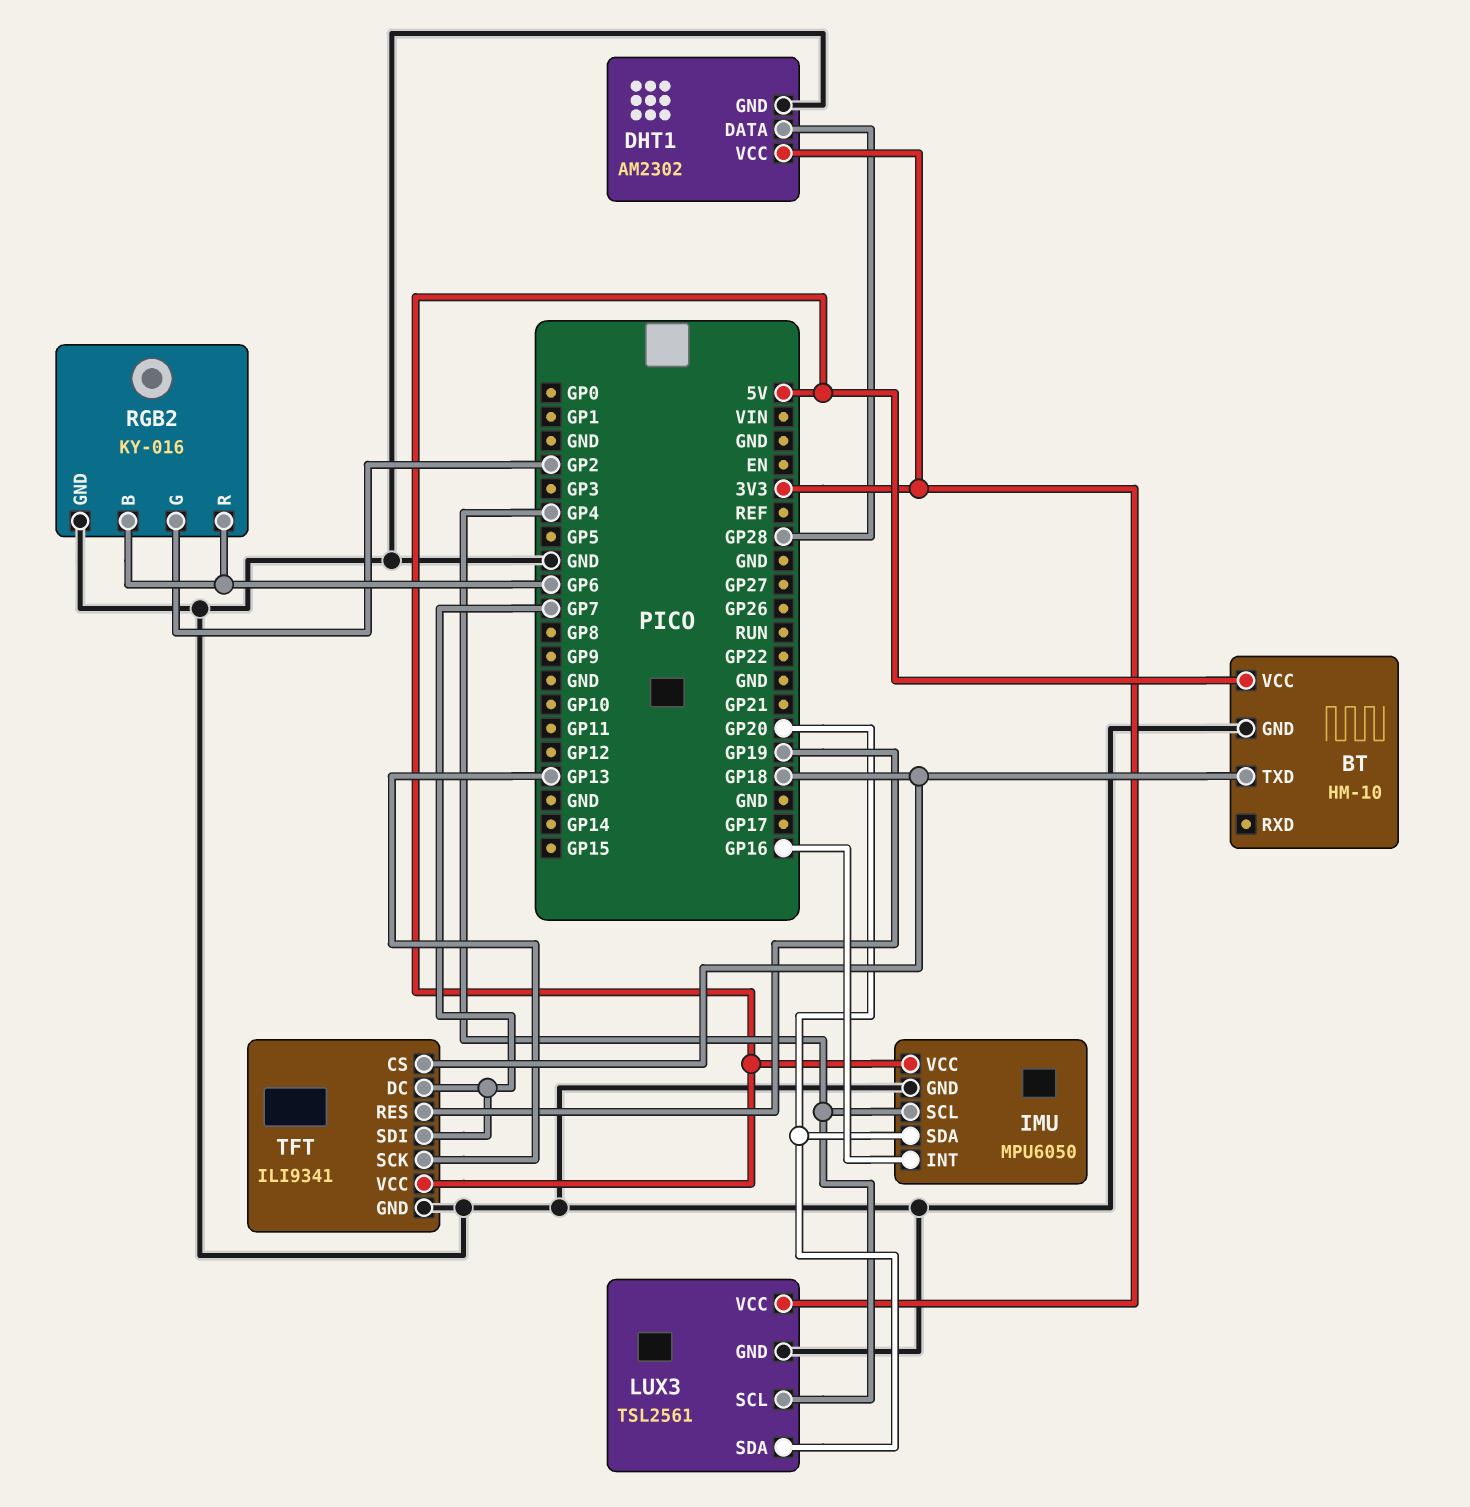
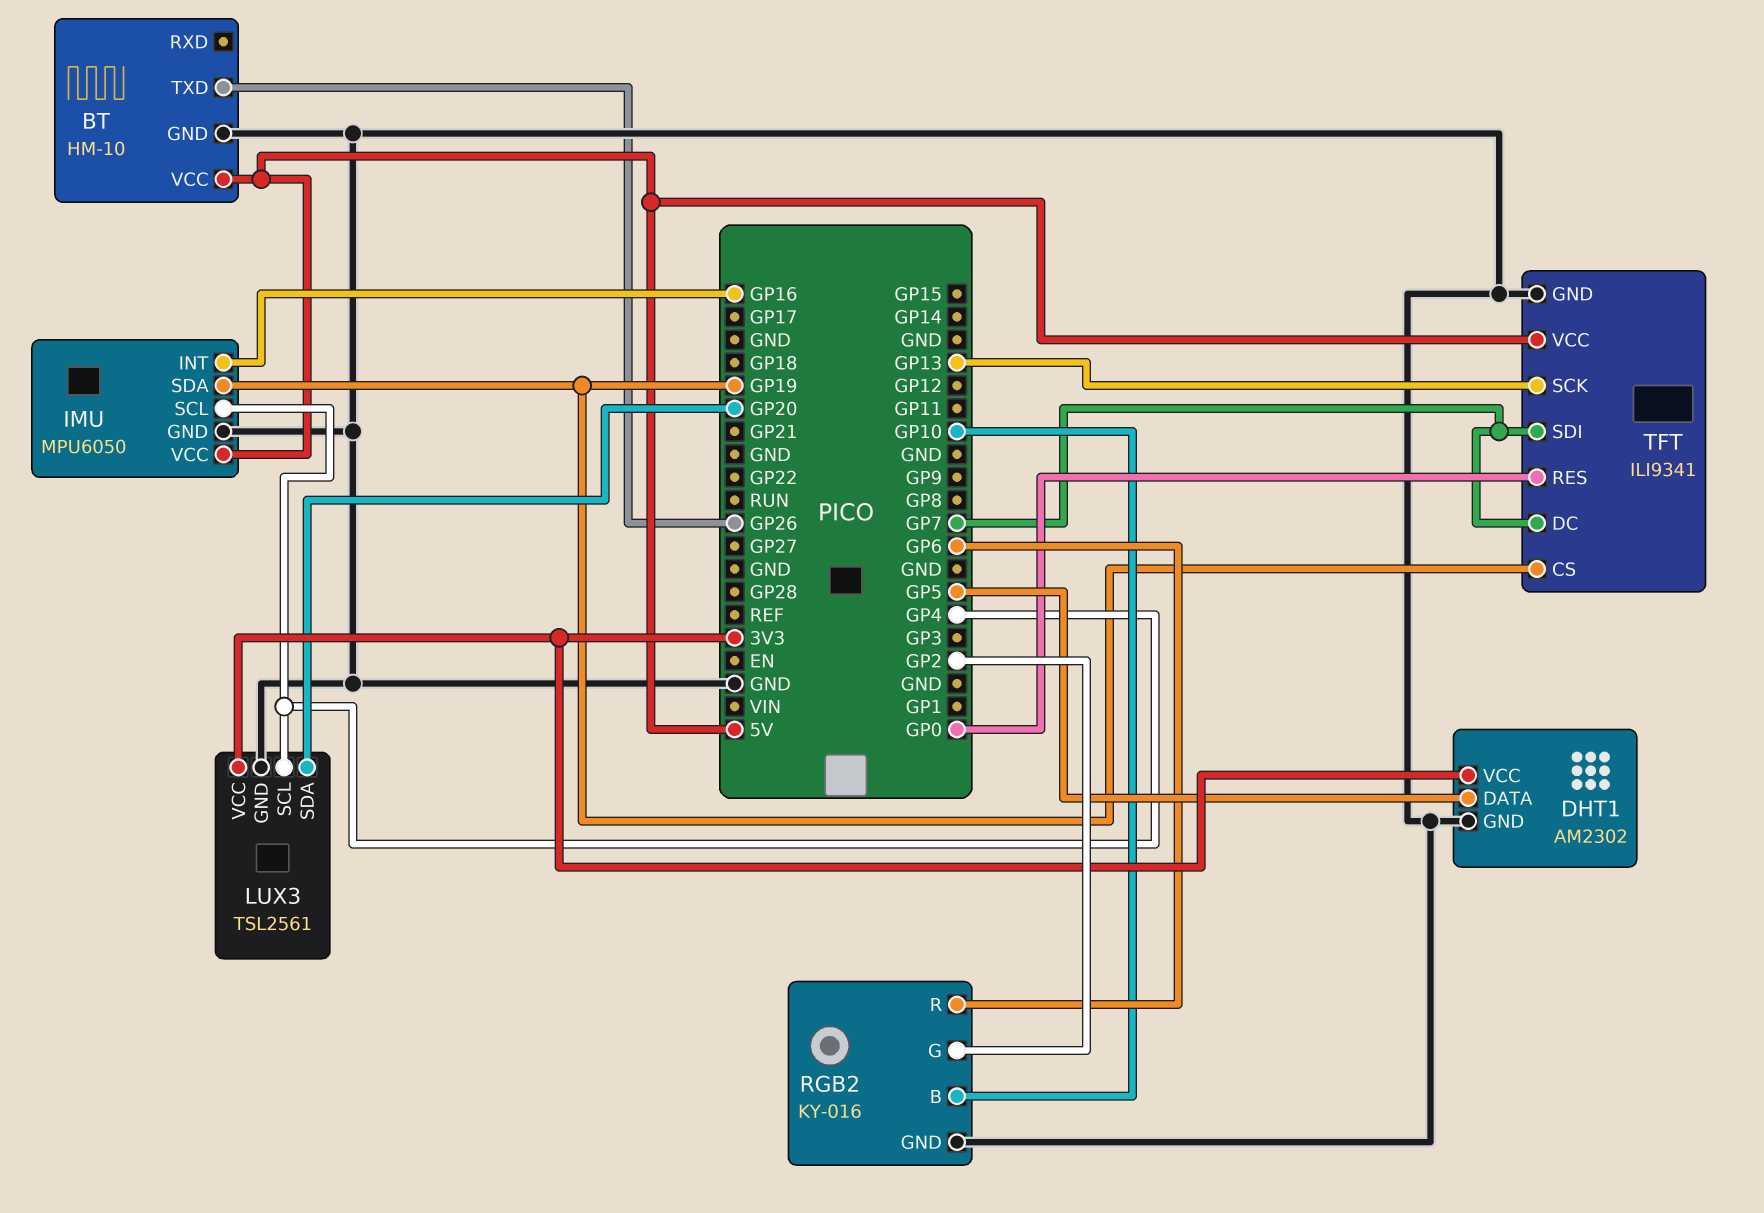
BT pin TXD: GP18 -> GP26
DHT1 pin DATA: GP28 -> GP5
IMU pin SDA: GP20 -> GP19
RGB2 pin B: GP6 -> GP10
TFT pin CS: GP18 -> GP19
TFT pin RES: GP19 -> GP0

